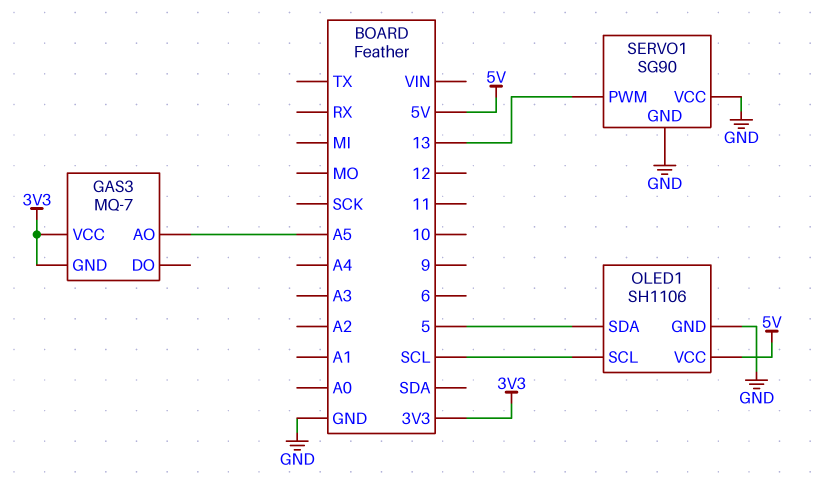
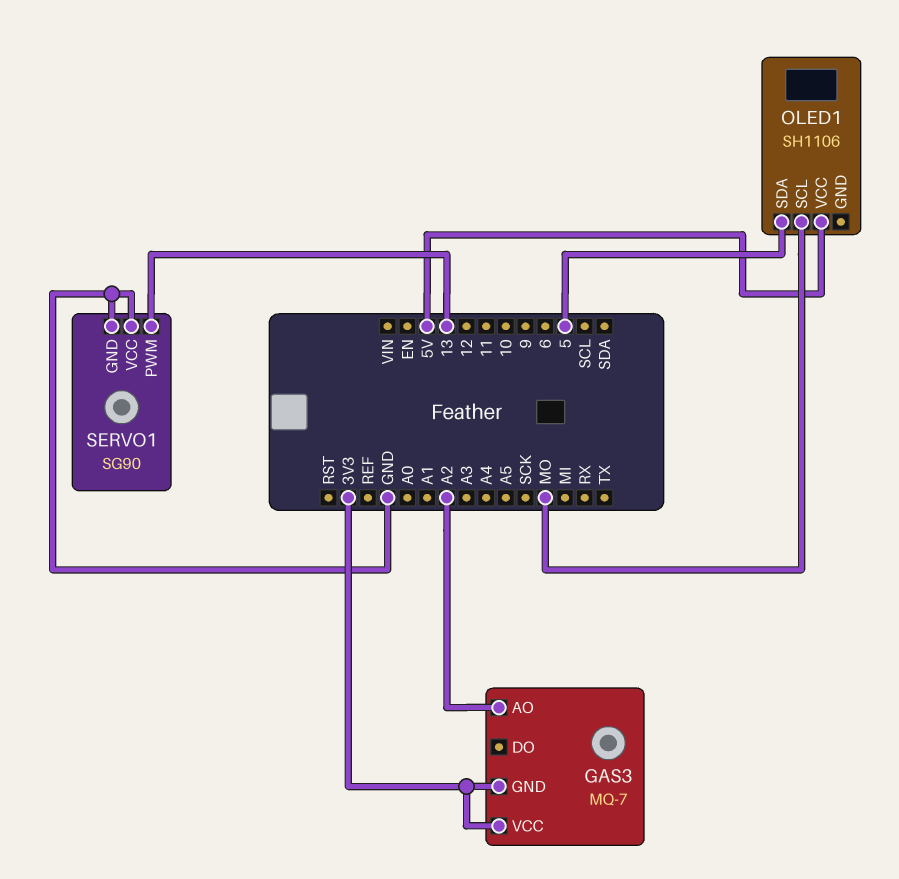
GAS3 pin AO: A5 -> A2
OLED1 pin GND: GND -> none
OLED1 pin SCL: SCL -> MO

